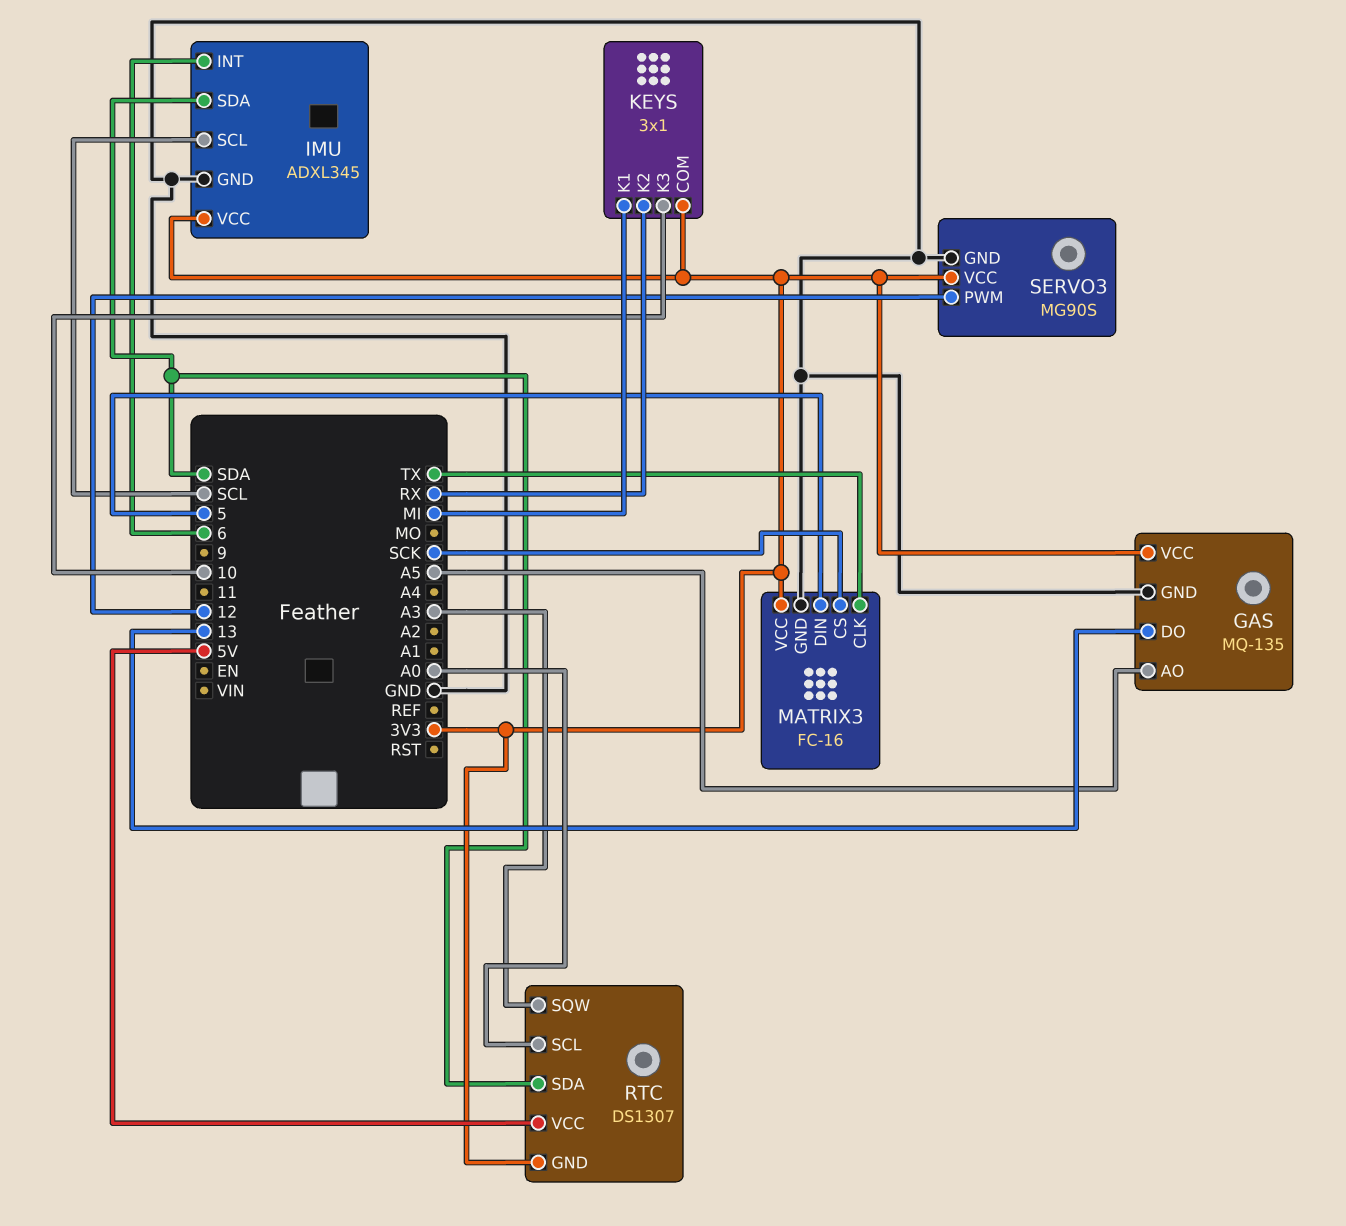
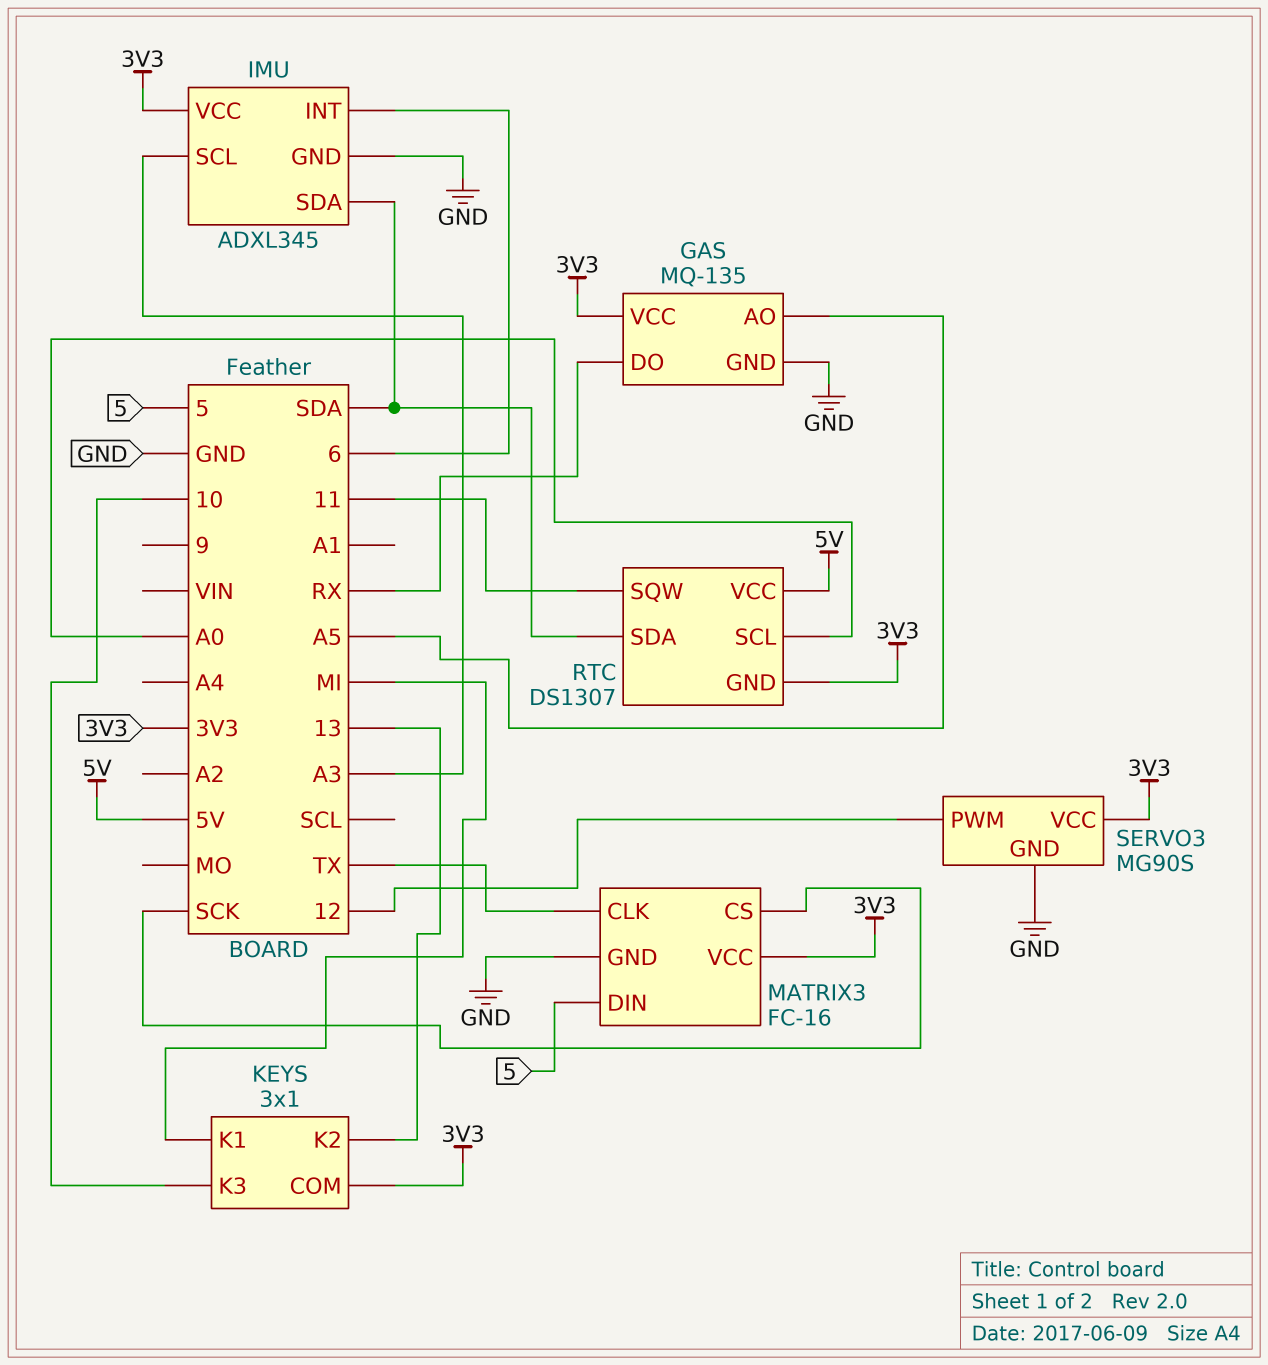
GAS pin DO: 13 -> RX
IMU pin SCL: SCL -> A3
KEYS pin K2: RX -> 13
RTC pin SQW: A3 -> 11

